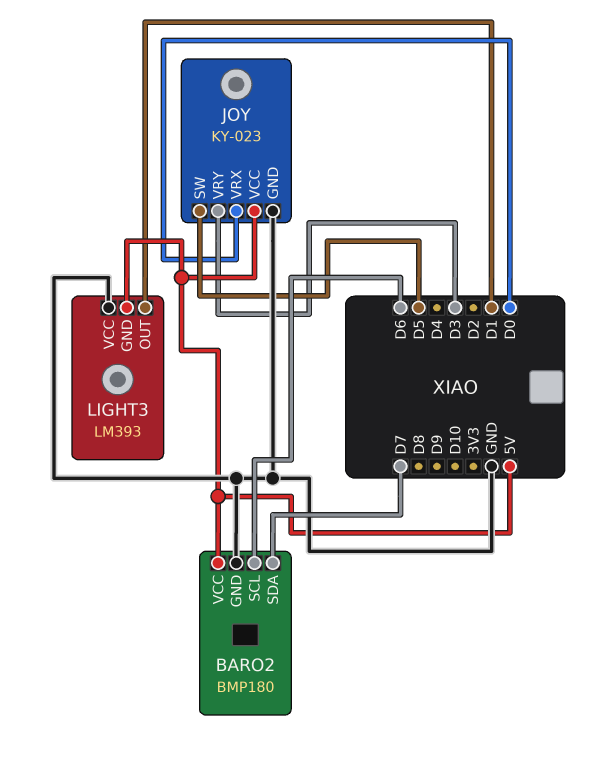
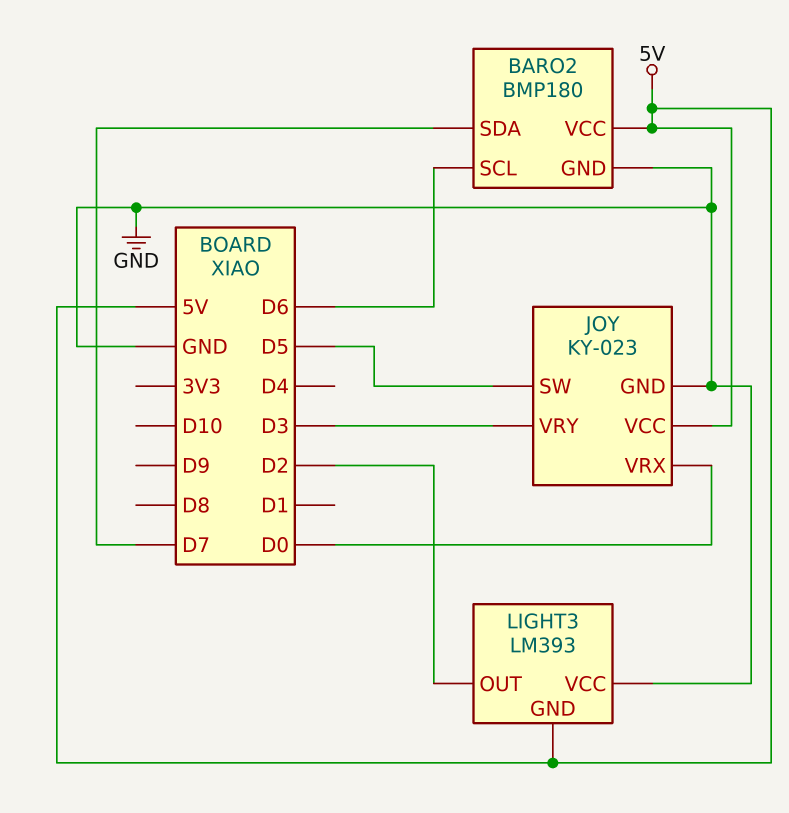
LIGHT3 pin OUT: D1 -> D2

